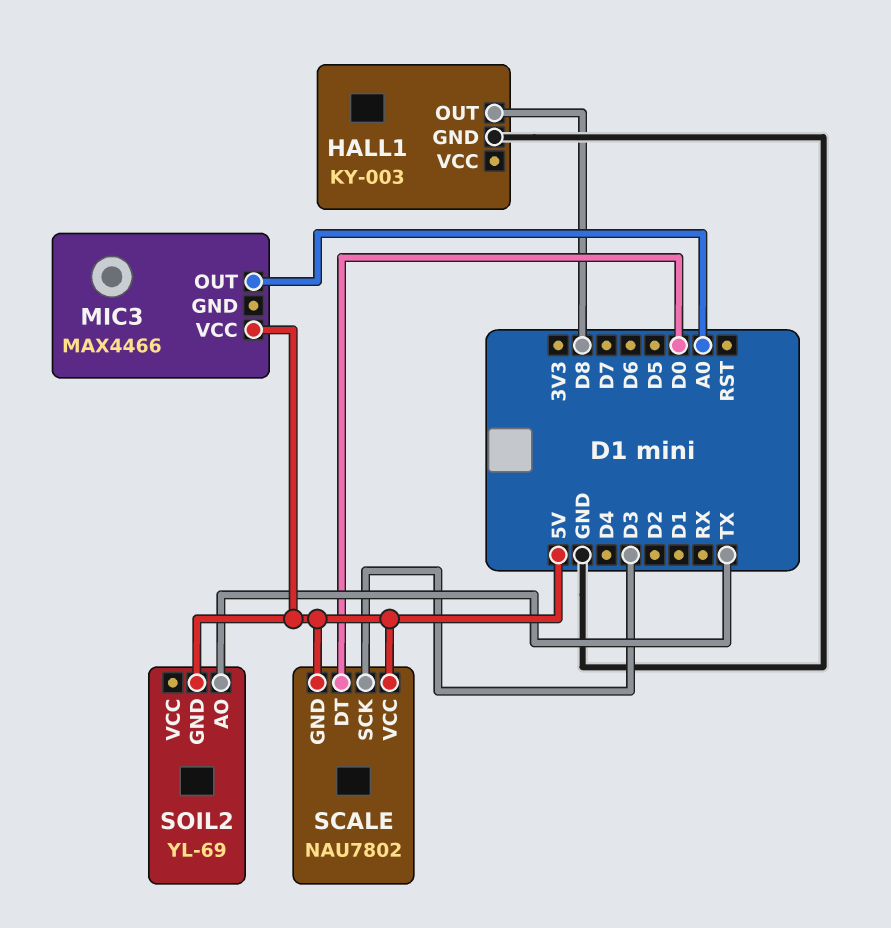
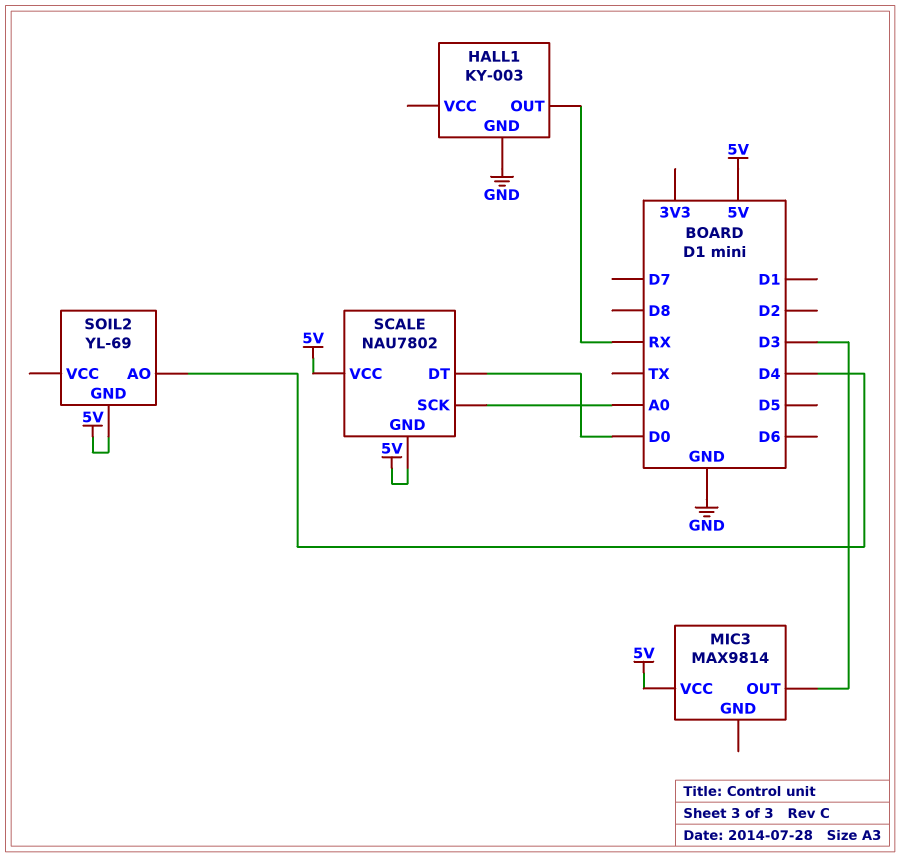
HALL1 pin OUT: D8 -> RX
MIC3: MAX4466 -> MAX9814
MIC3 pin OUT: A0 -> D3
SCALE pin SCK: D3 -> A0
SOIL2 pin AO: TX -> D4

